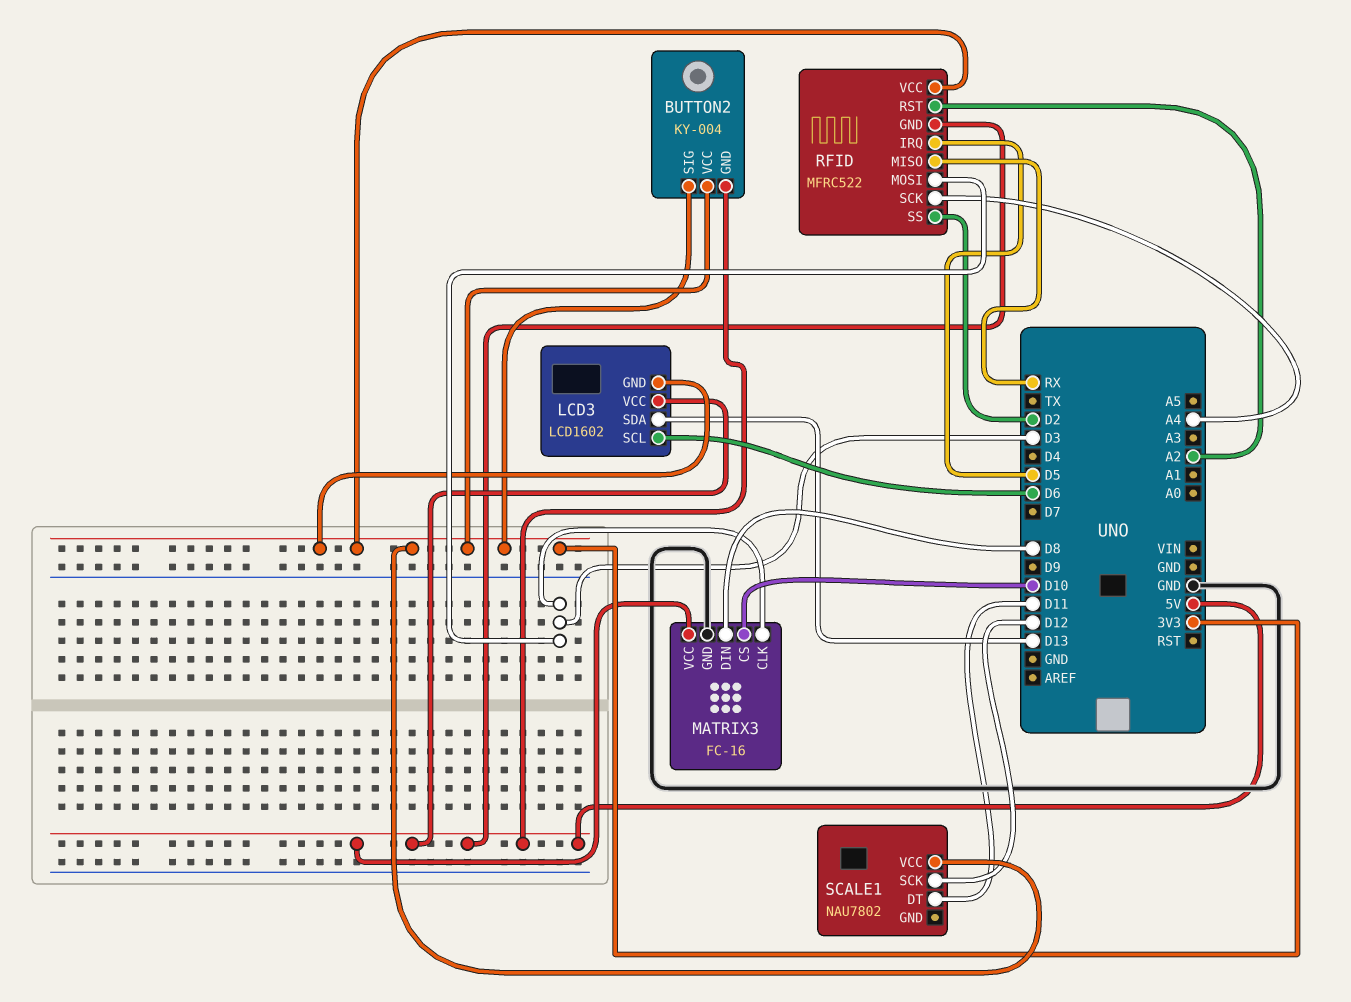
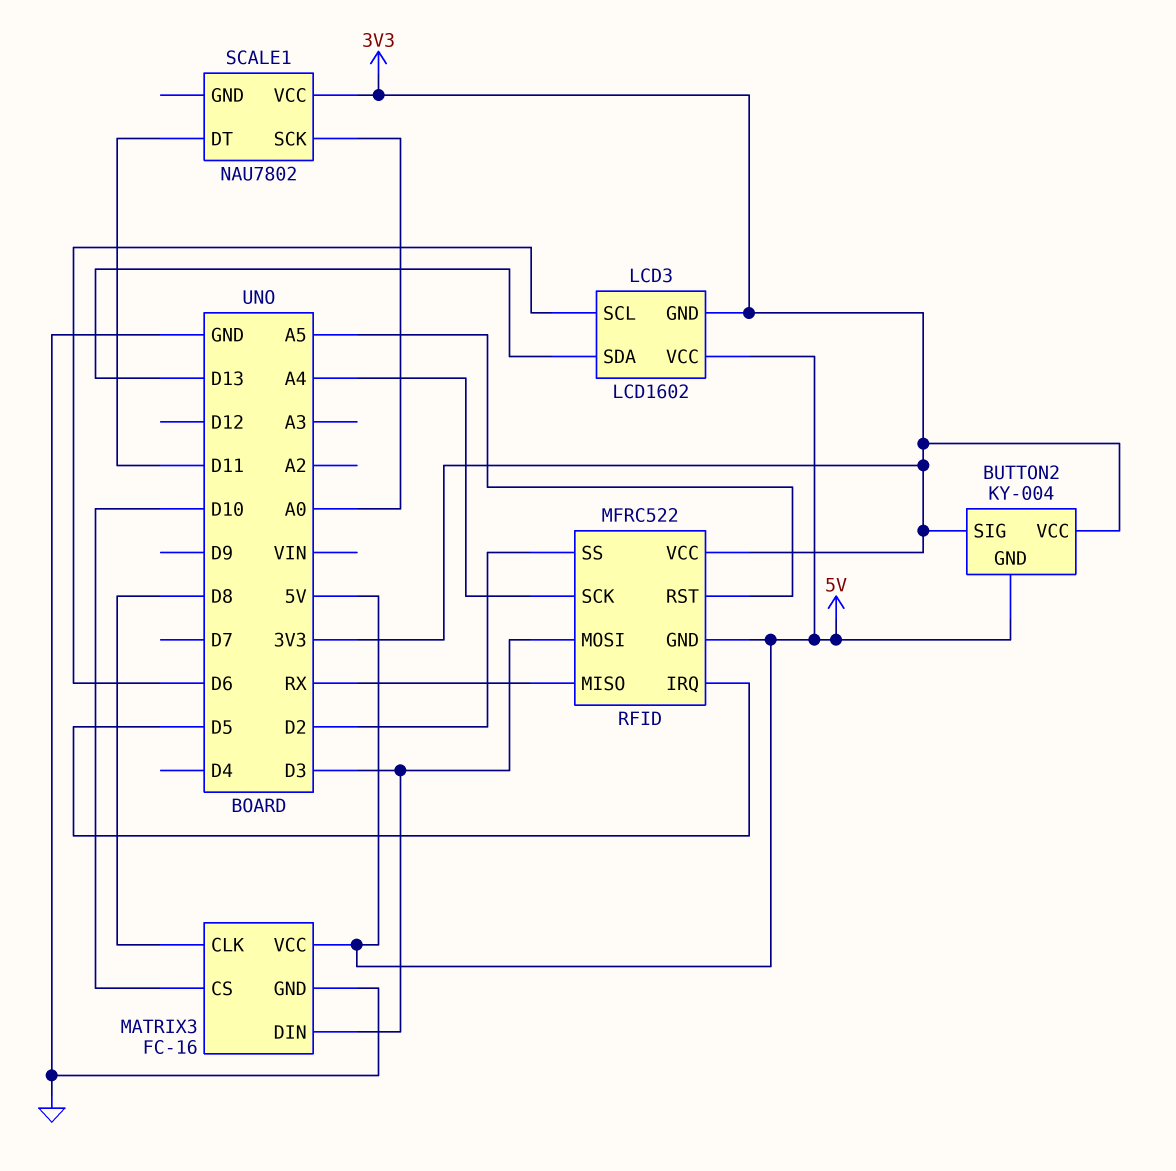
MATRIX3 pin CLK: D3 -> D8
MATRIX3 pin DIN: D8 -> D3
RFID pin RST: A2 -> A5
SCALE1 pin SCK: D12 -> A0

